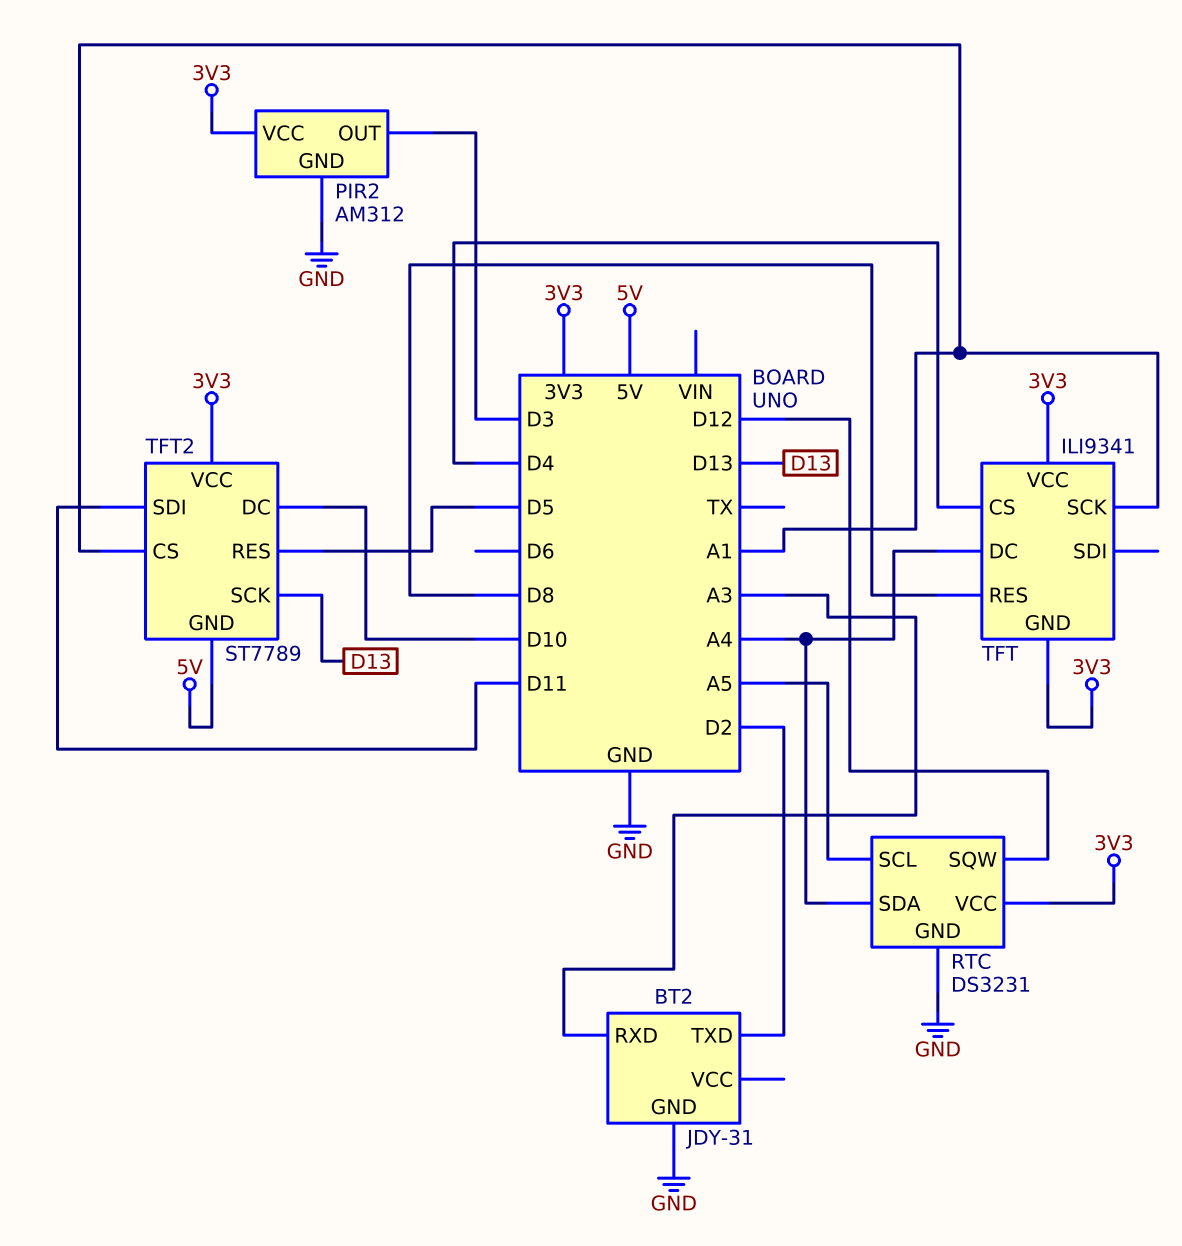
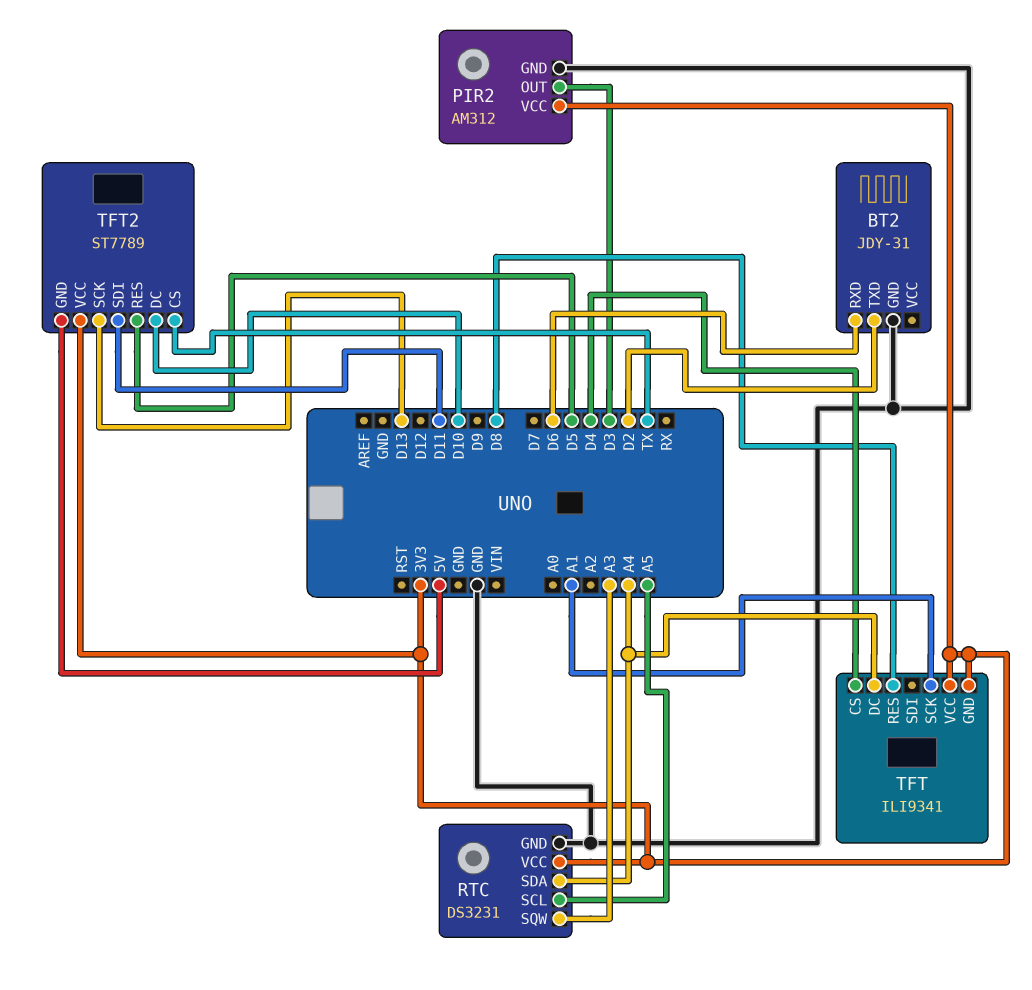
BT2 pin RXD: A3 -> D6
RTC pin SQW: D12 -> A3
TFT2 pin CS: A1 -> TX

